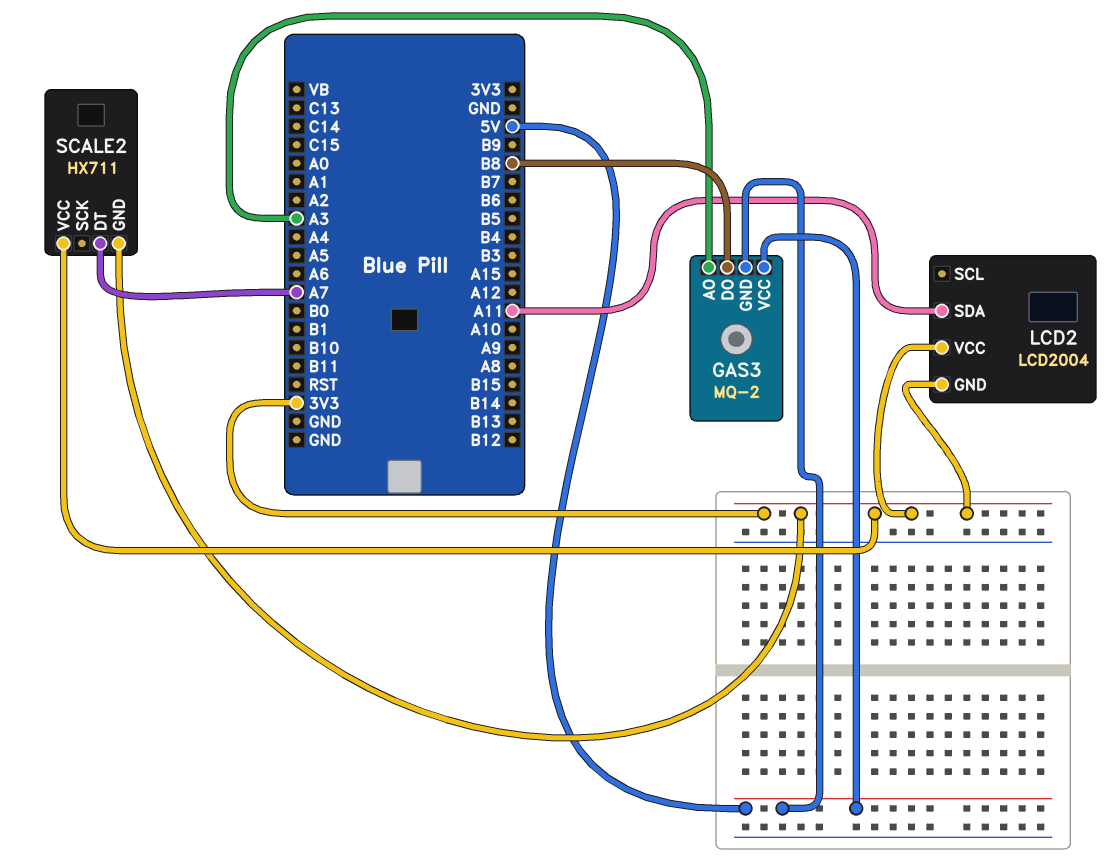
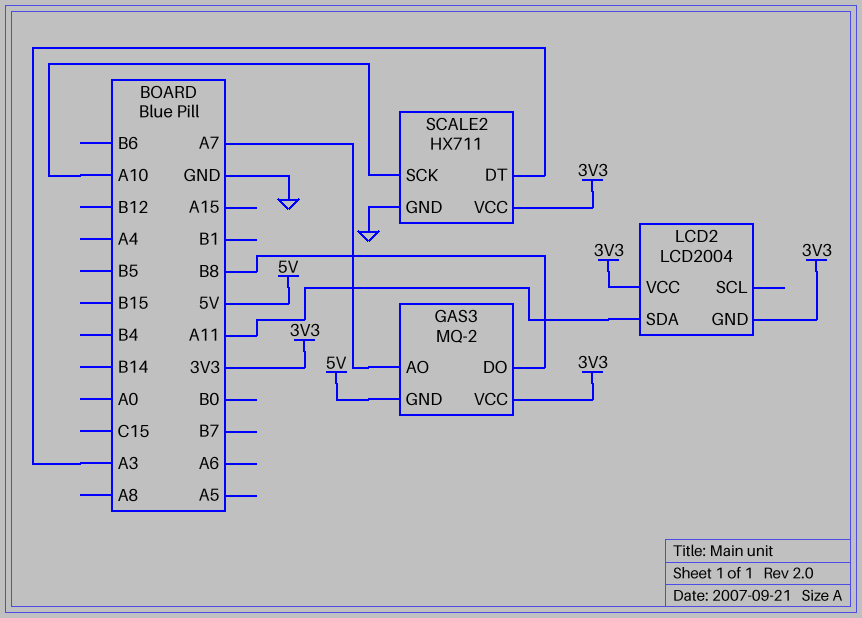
GAS3 pin AO: A3 -> A7
GAS3 pin VCC: 5V -> 3V3
SCALE2 pin DT: A7 -> A3
SCALE2 pin GND: 3V3 -> GND
SCALE2 pin SCK: none -> A10

